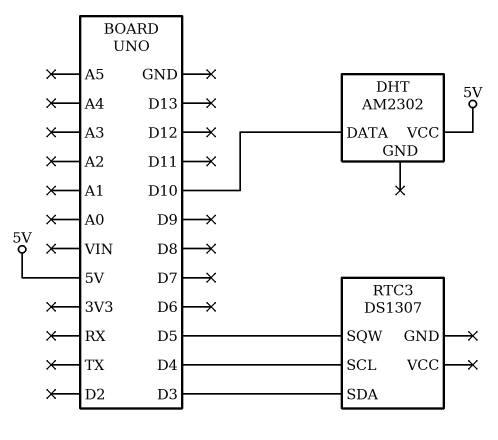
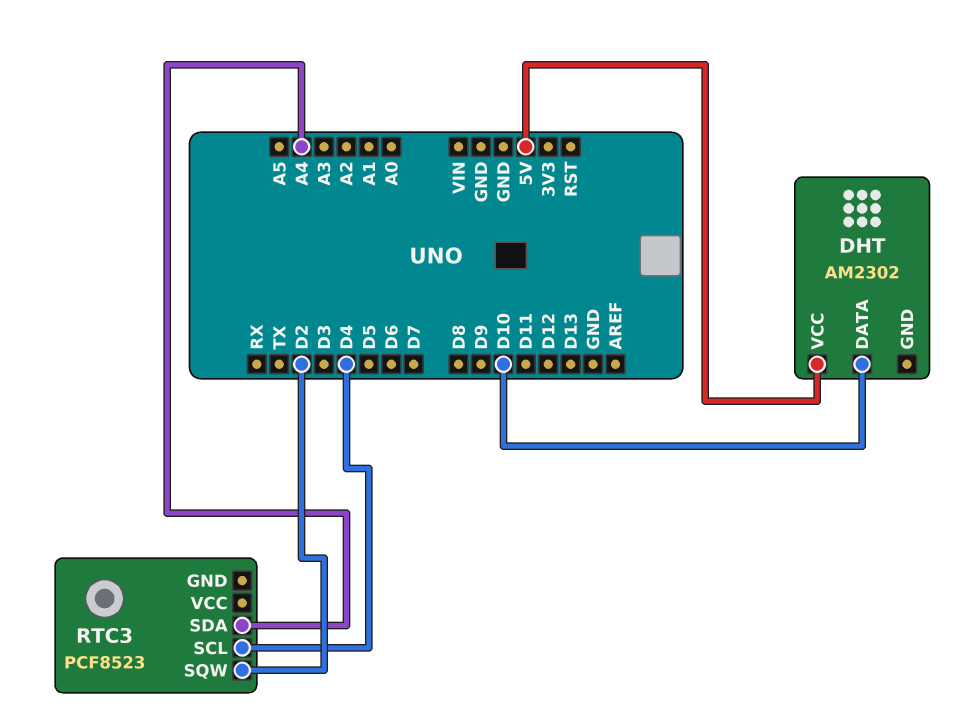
RTC3: DS1307 -> PCF8523
RTC3 pin SDA: D3 -> A4
RTC3 pin SQW: D5 -> D2

